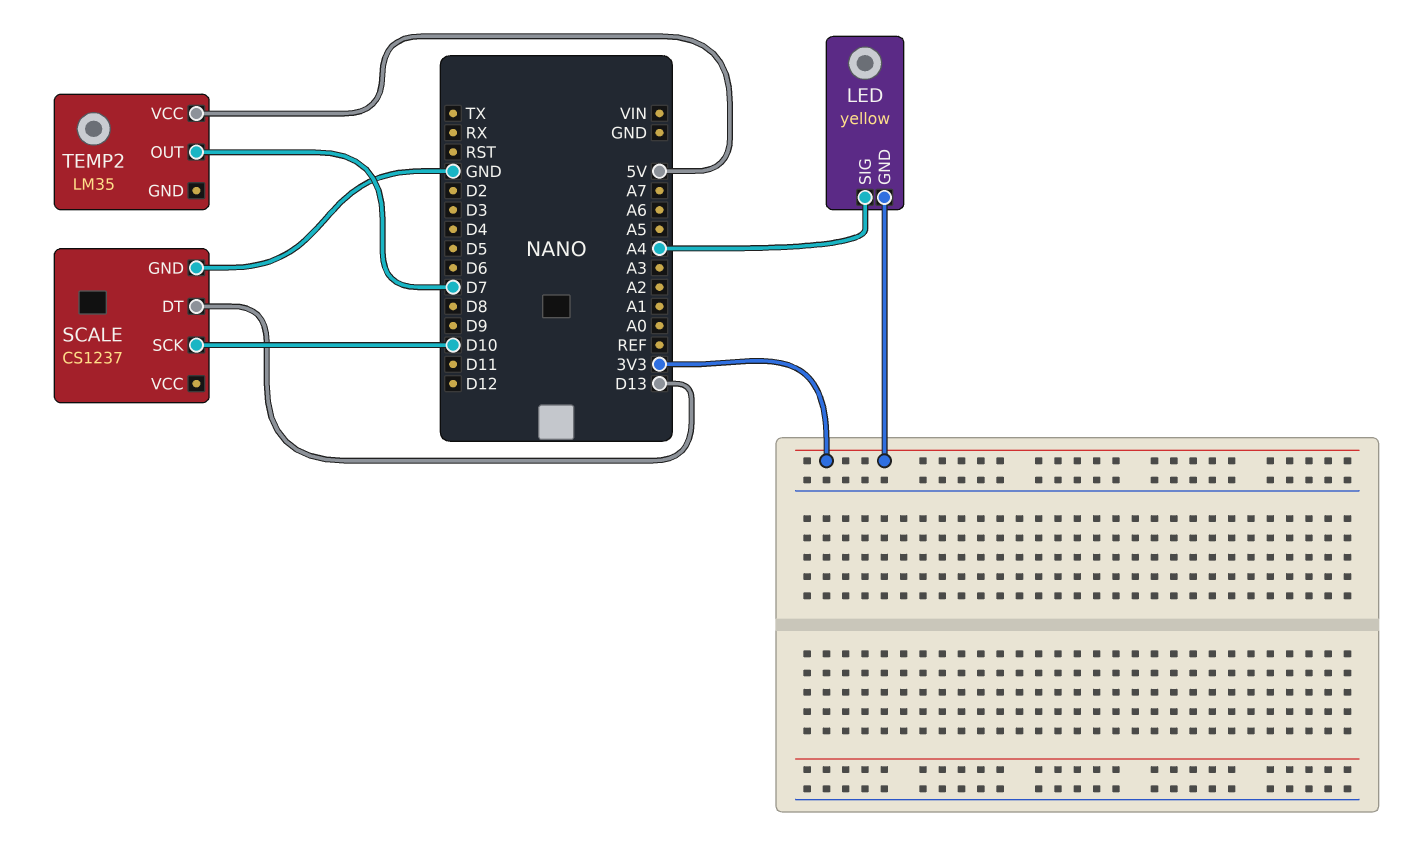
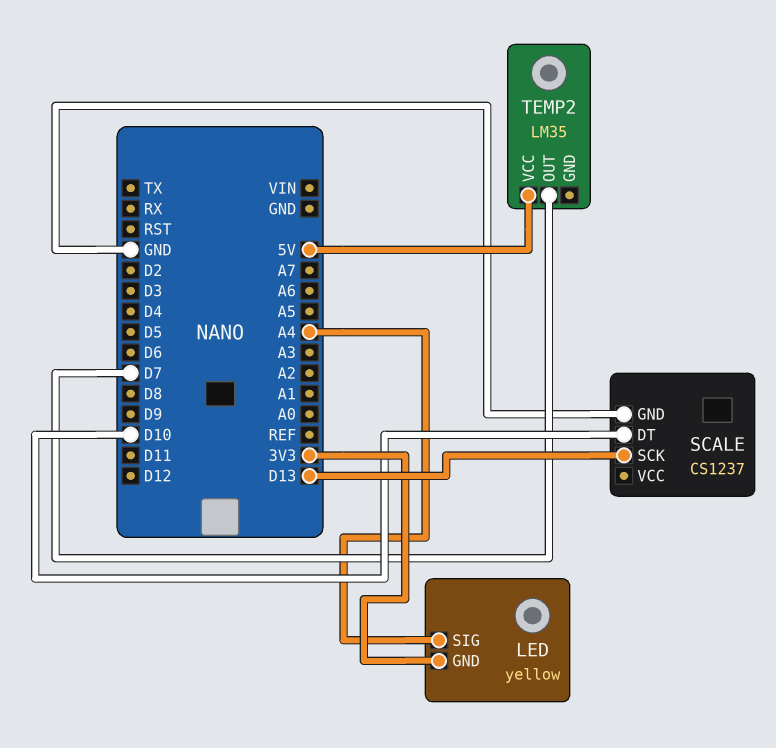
SCALE pin DT: D13 -> D10
SCALE pin SCK: D10 -> D13

